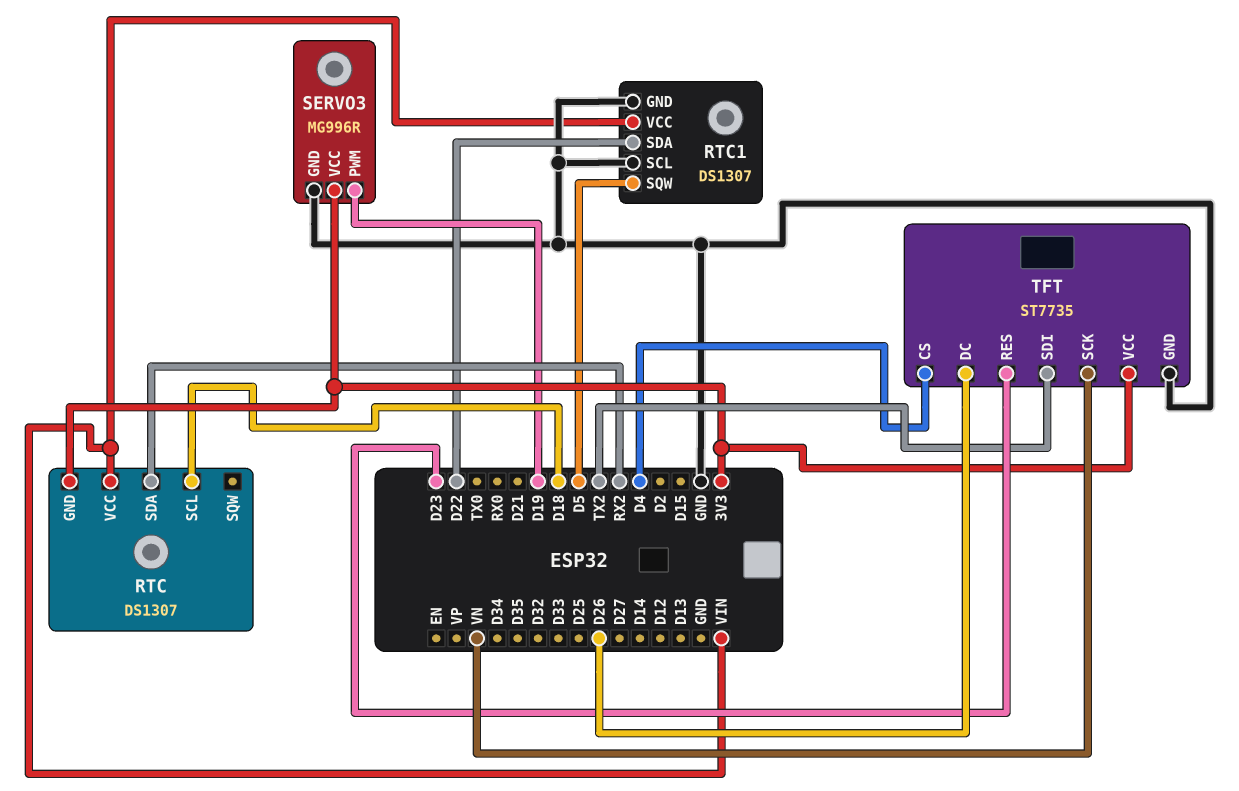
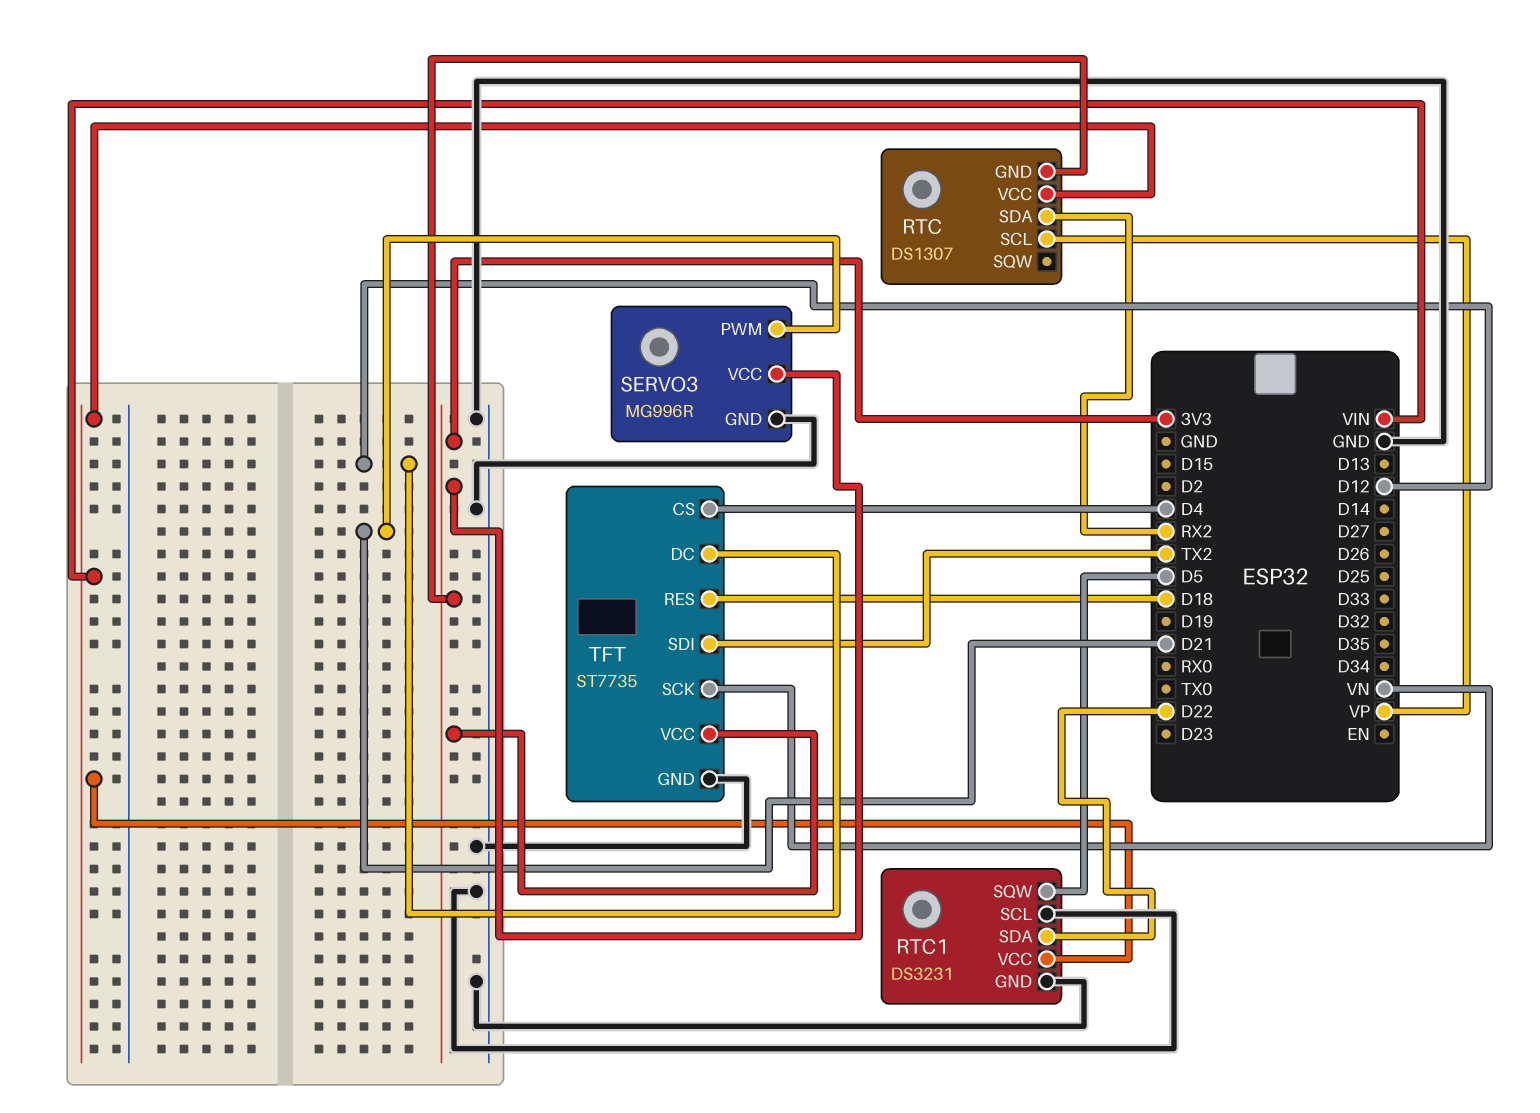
RTC pin SCL: D18 -> VP
RTC1: DS1307 -> DS3231
SERVO3 pin PWM: D19 -> D21
TFT pin DC: D26 -> D12
TFT pin RES: D23 -> D18

